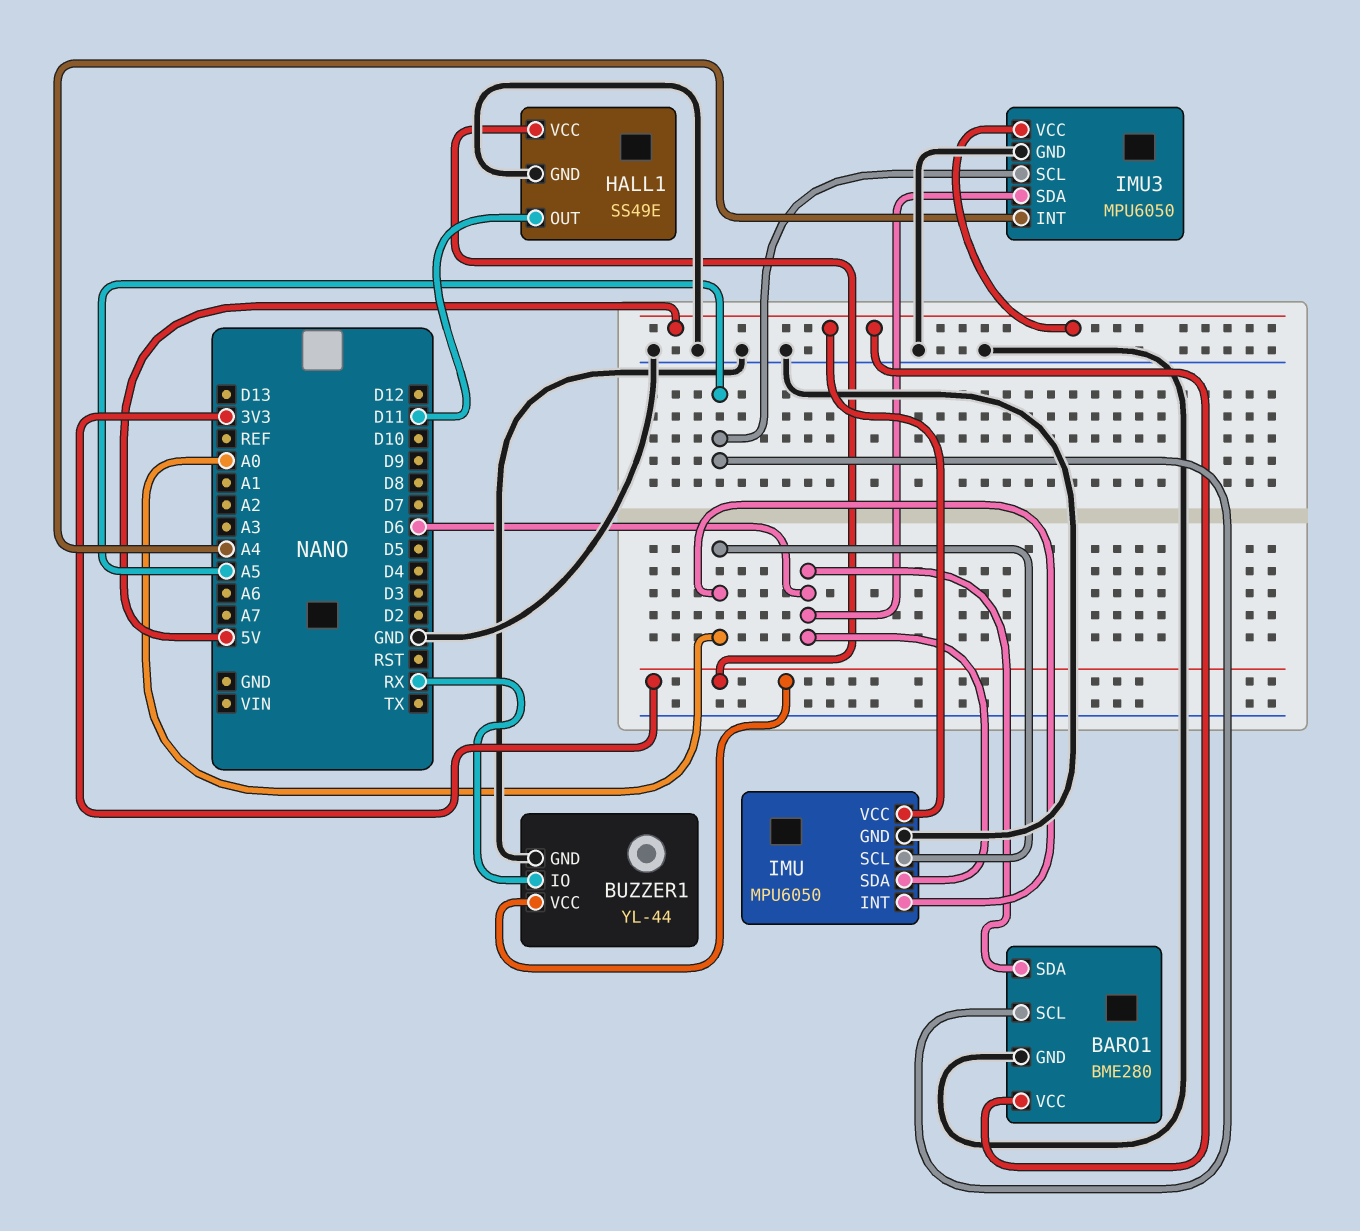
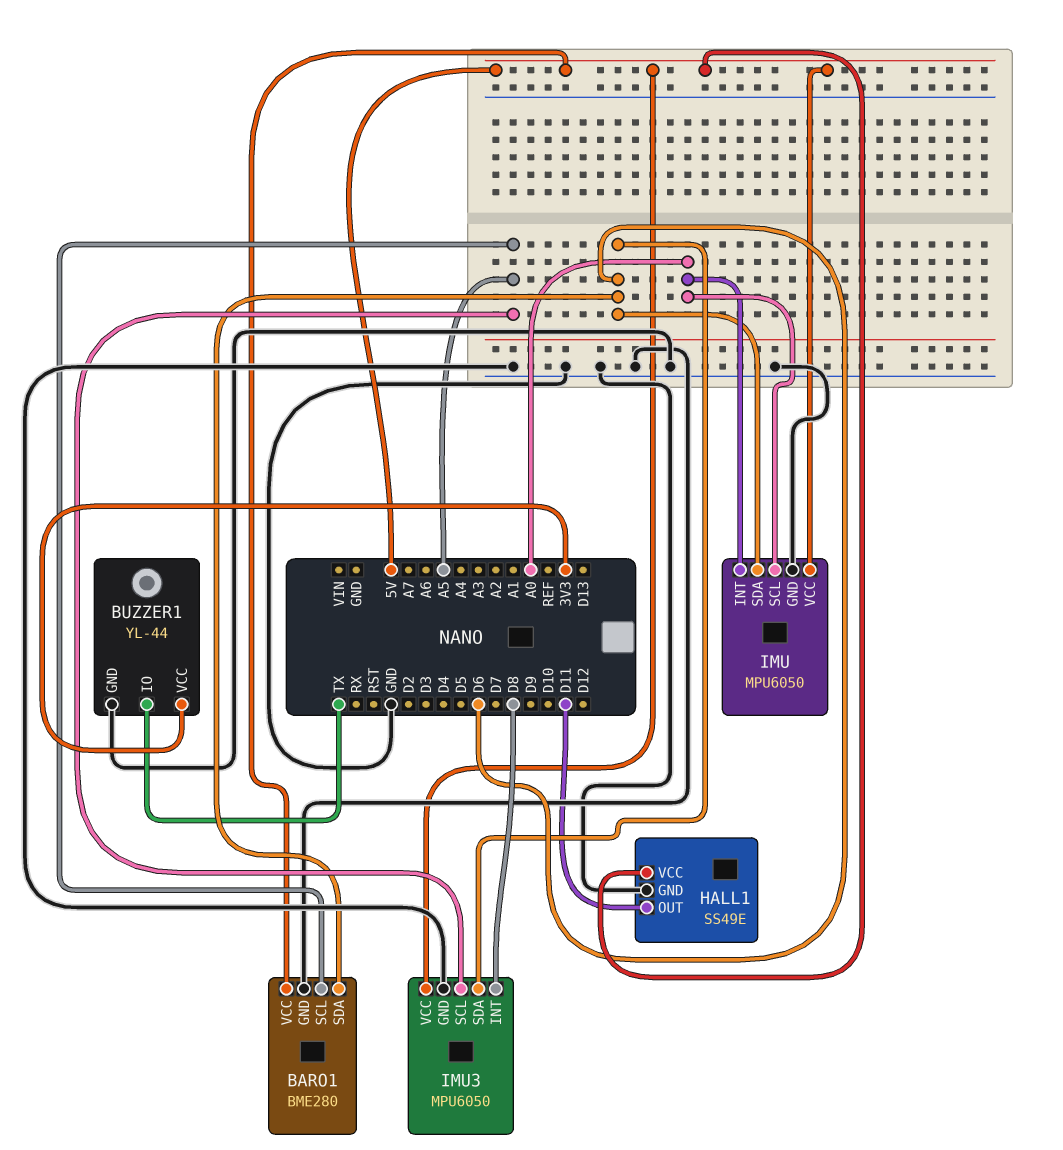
BUZZER1 pin IO: RX -> TX
HALL1 pin VCC: 3V3 -> 5V
IMU3 pin INT: A4 -> D8

